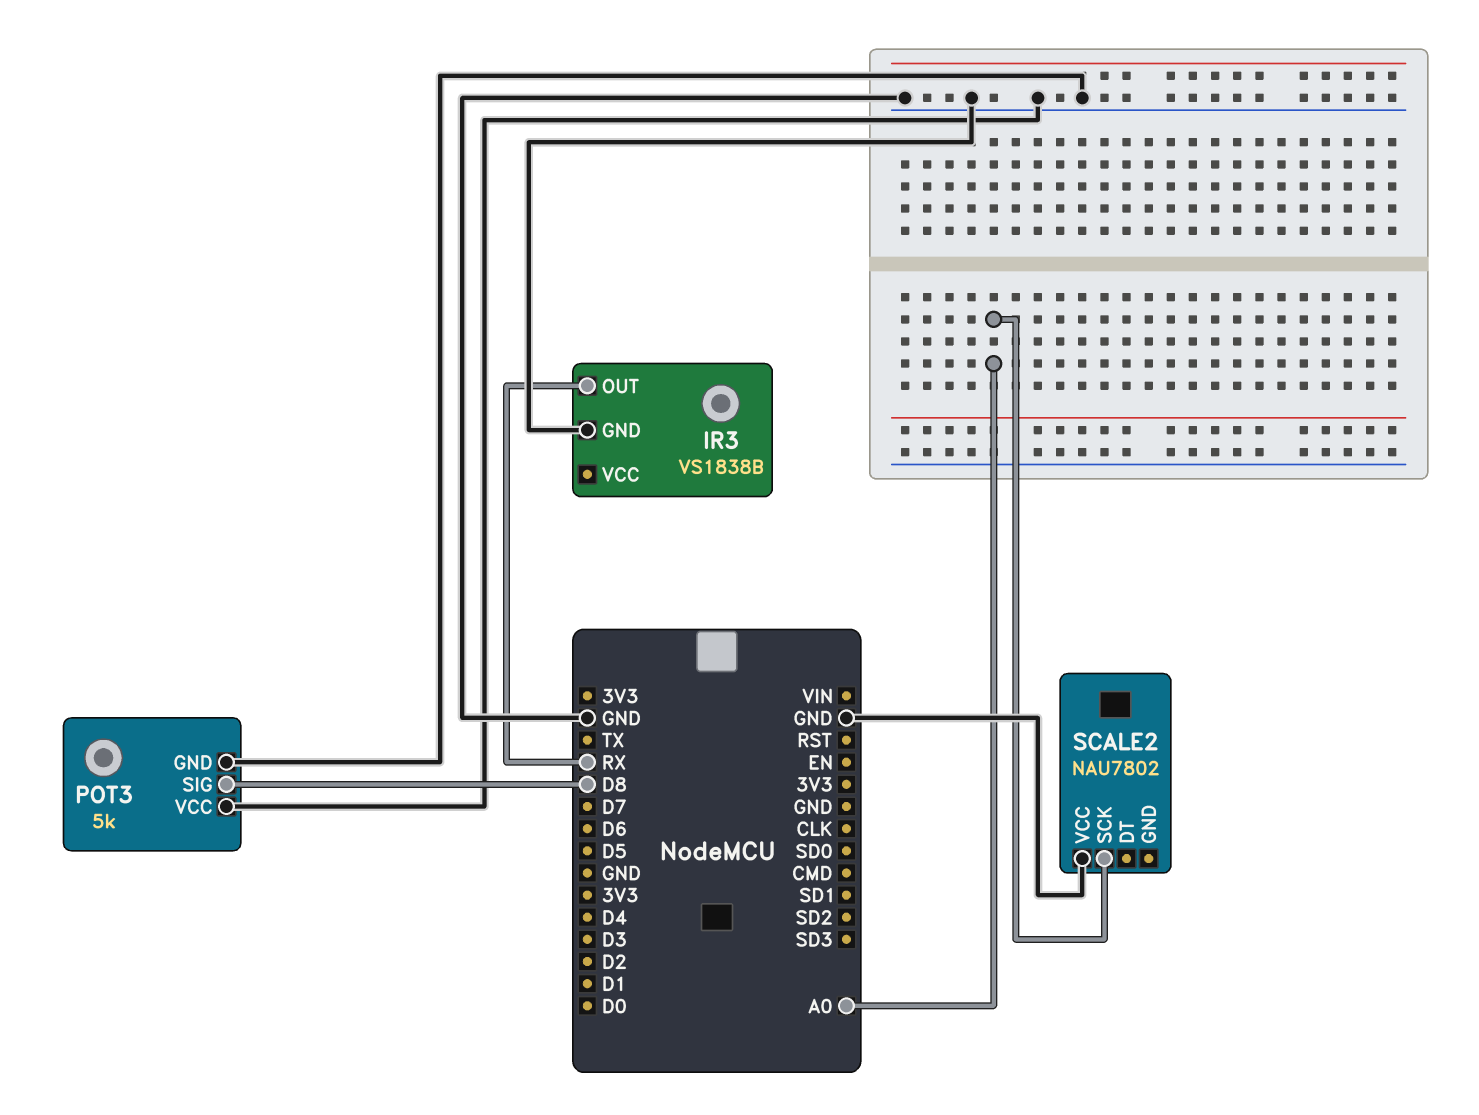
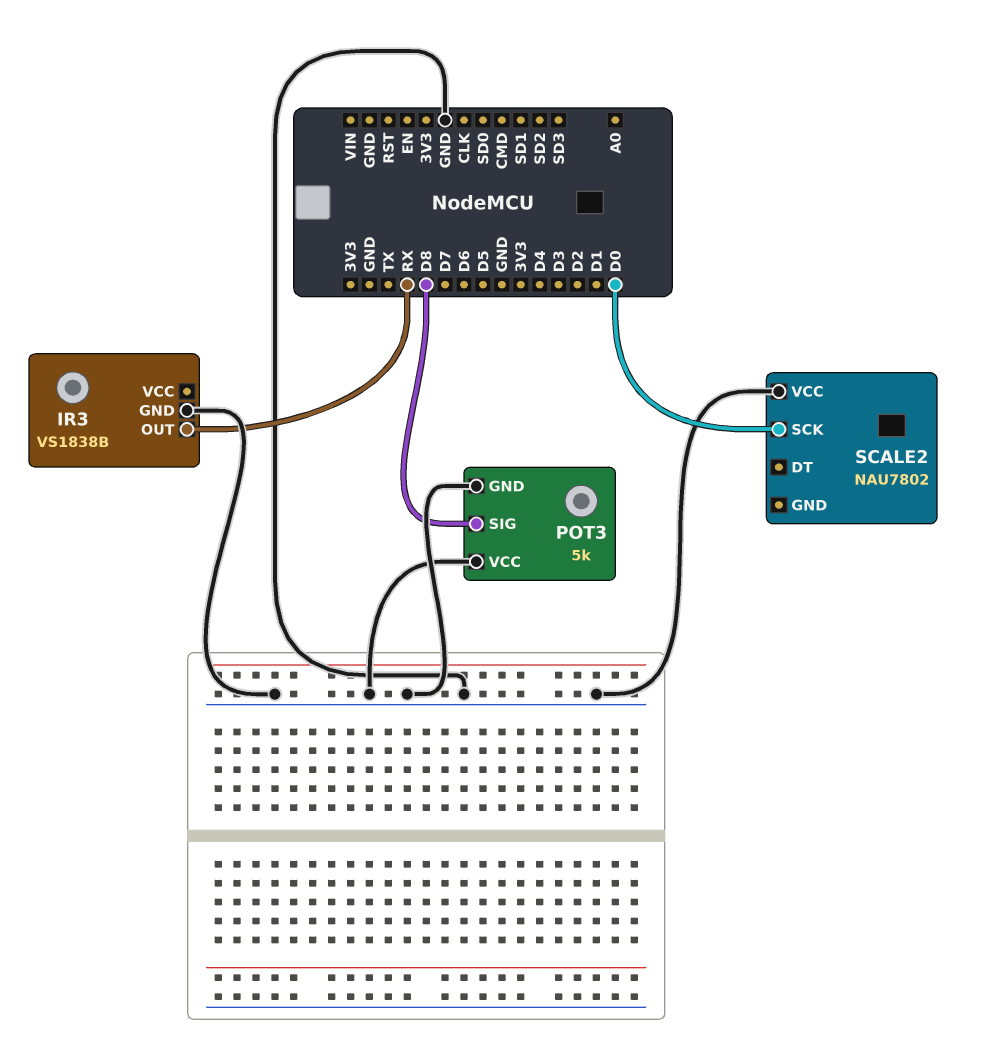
SCALE2 pin SCK: A0 -> D0

